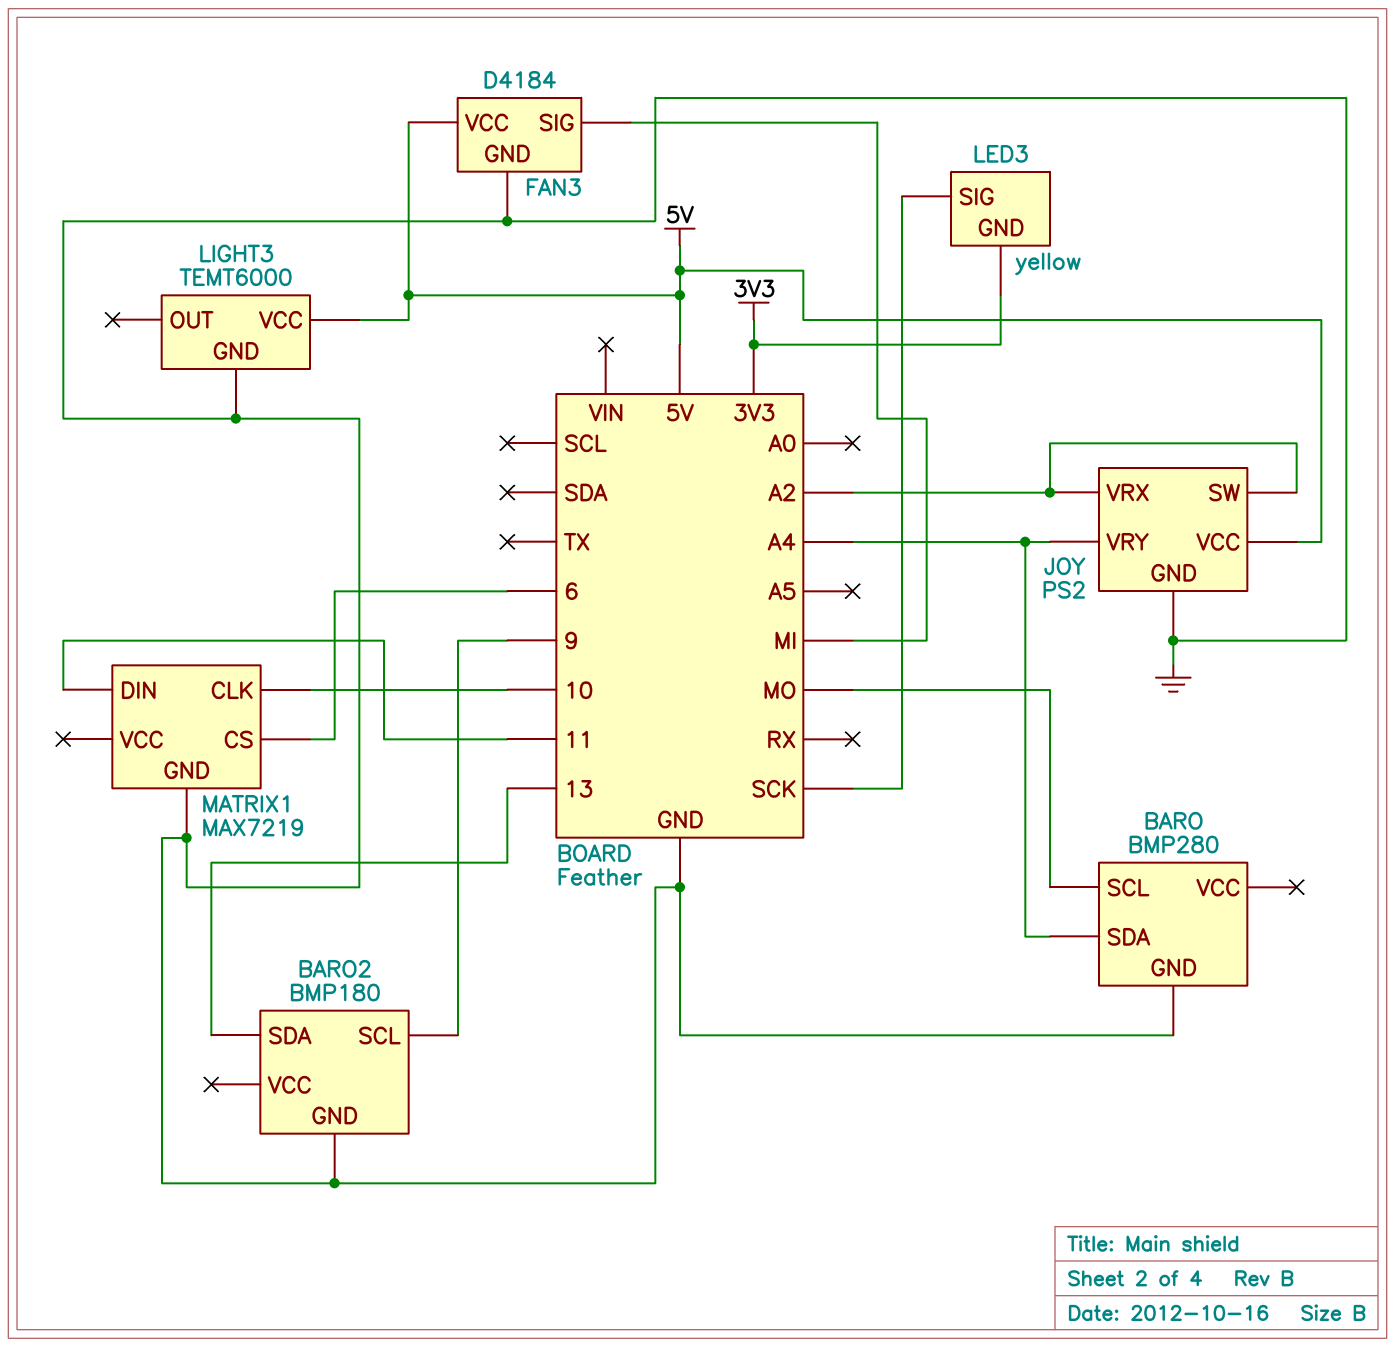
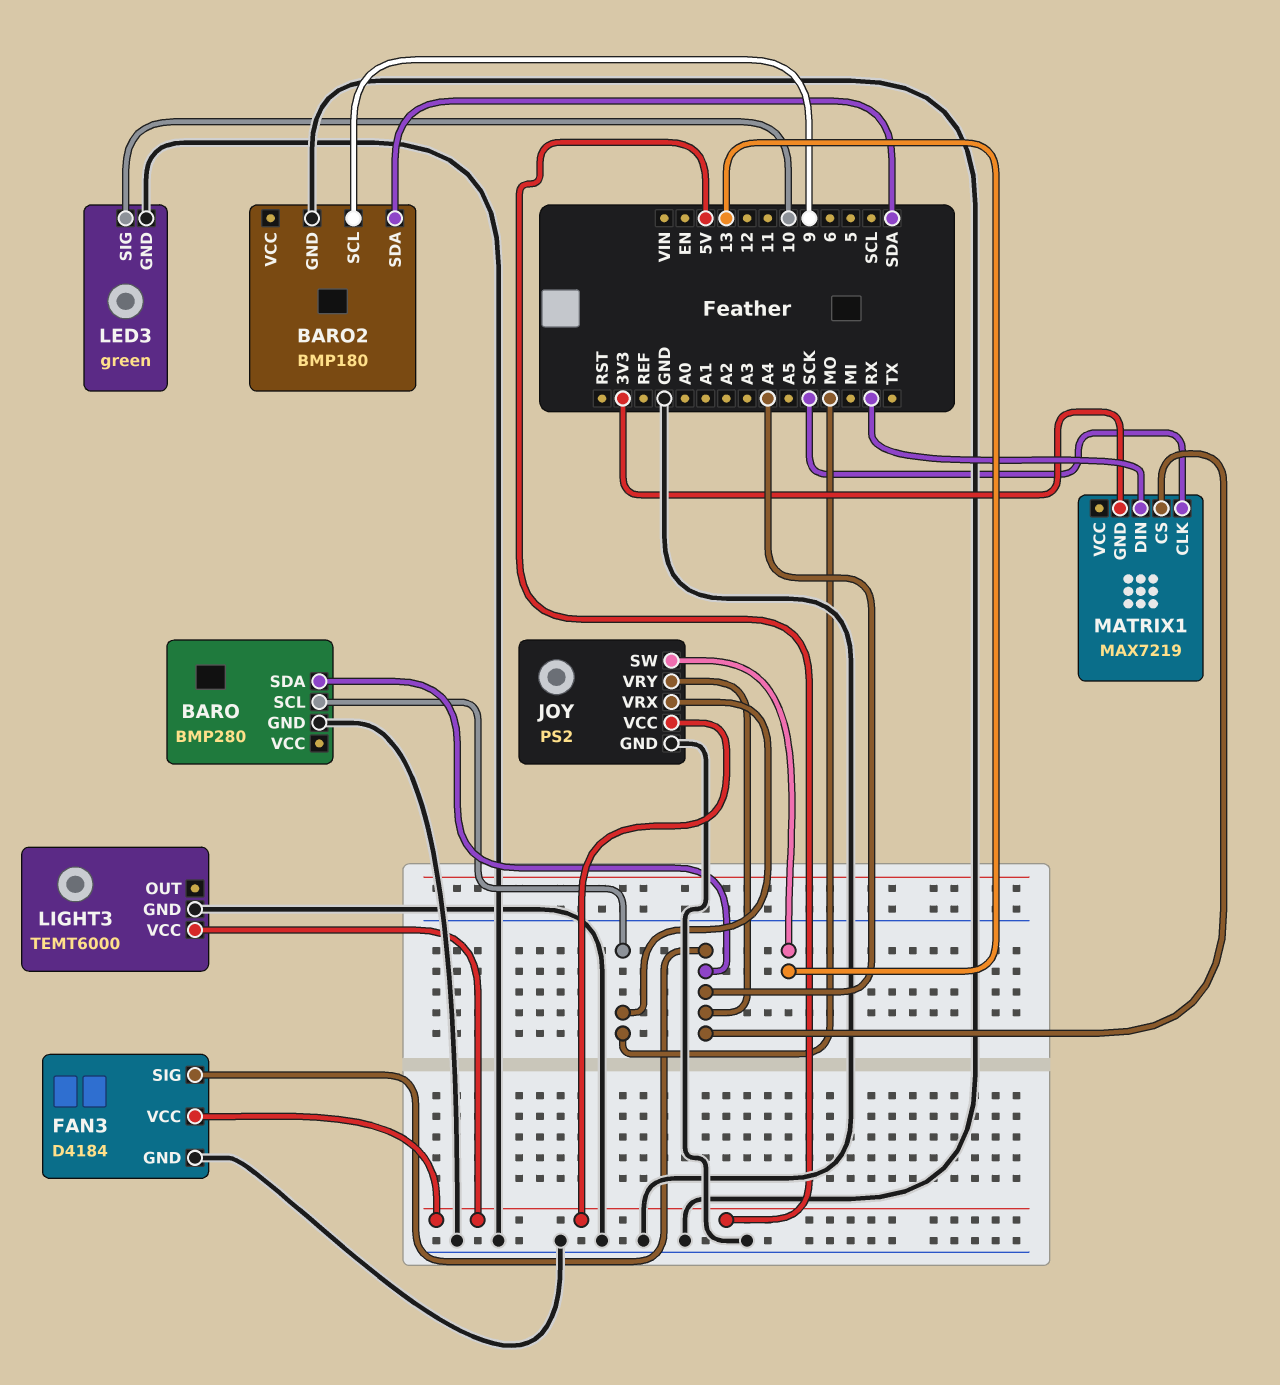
BARO2 pin SDA: 13 -> SDA
FAN3 pin SIG: MI -> A4
JOY pin SW: A2 -> 13
JOY pin VRX: A2 -> MO
LED3: yellow -> green
LED3 pin GND: 3V3 -> GND
LED3 pin SIG: SCK -> 10
MATRIX1 pin CLK: 10 -> SCK
MATRIX1 pin CS: 6 -> A4
MATRIX1 pin DIN: 11 -> RX
MATRIX1 pin GND: GND -> 3V3

